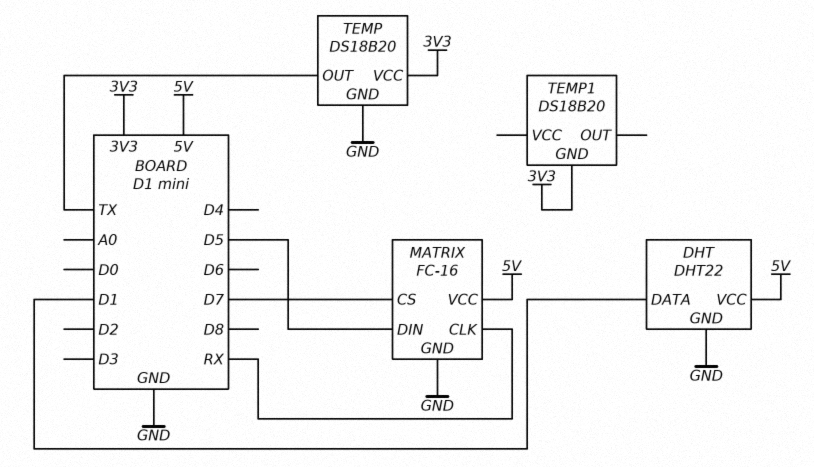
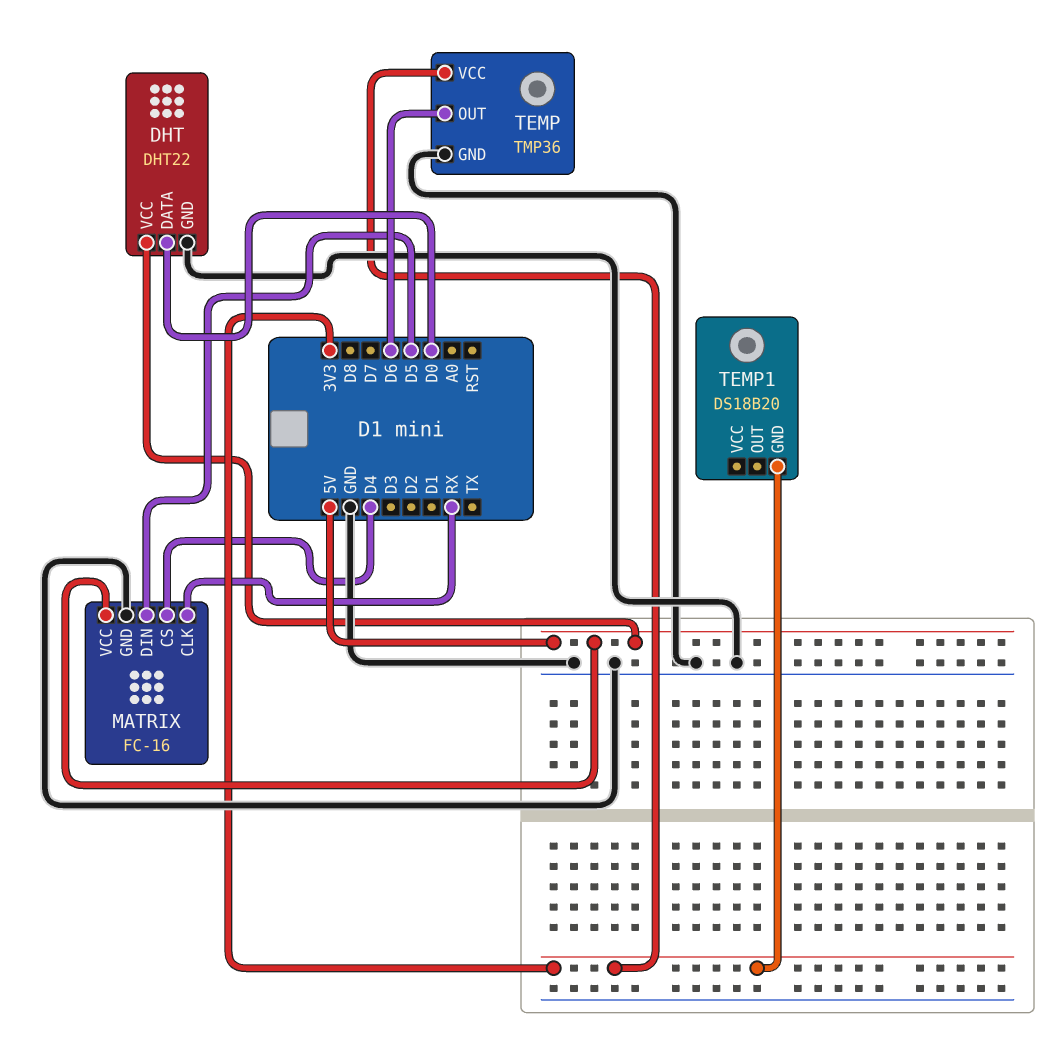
DHT pin DATA: D1 -> D0
MATRIX pin CS: D7 -> D4
TEMP: DS18B20 -> TMP36
TEMP pin OUT: TX -> D6

